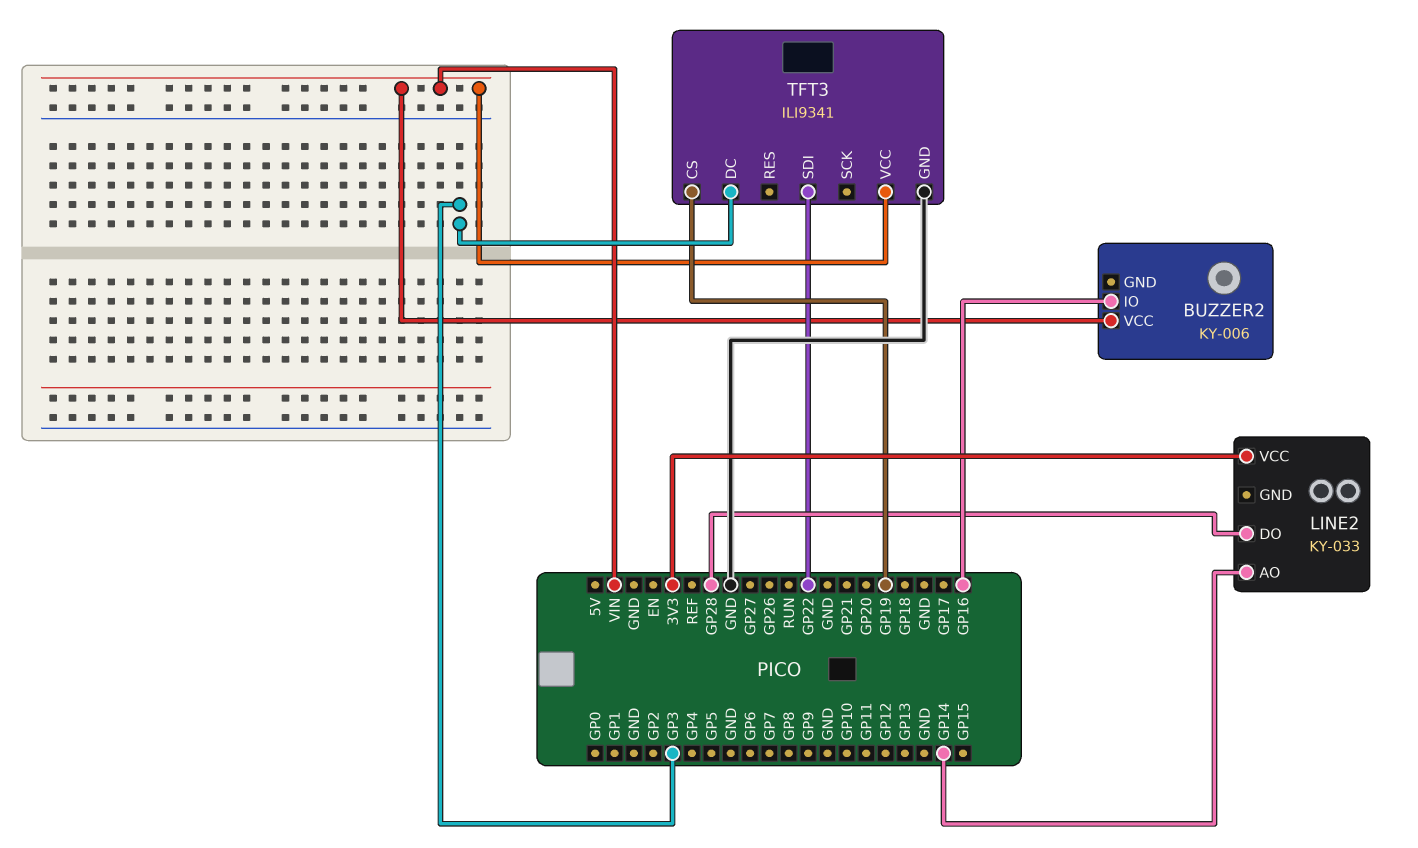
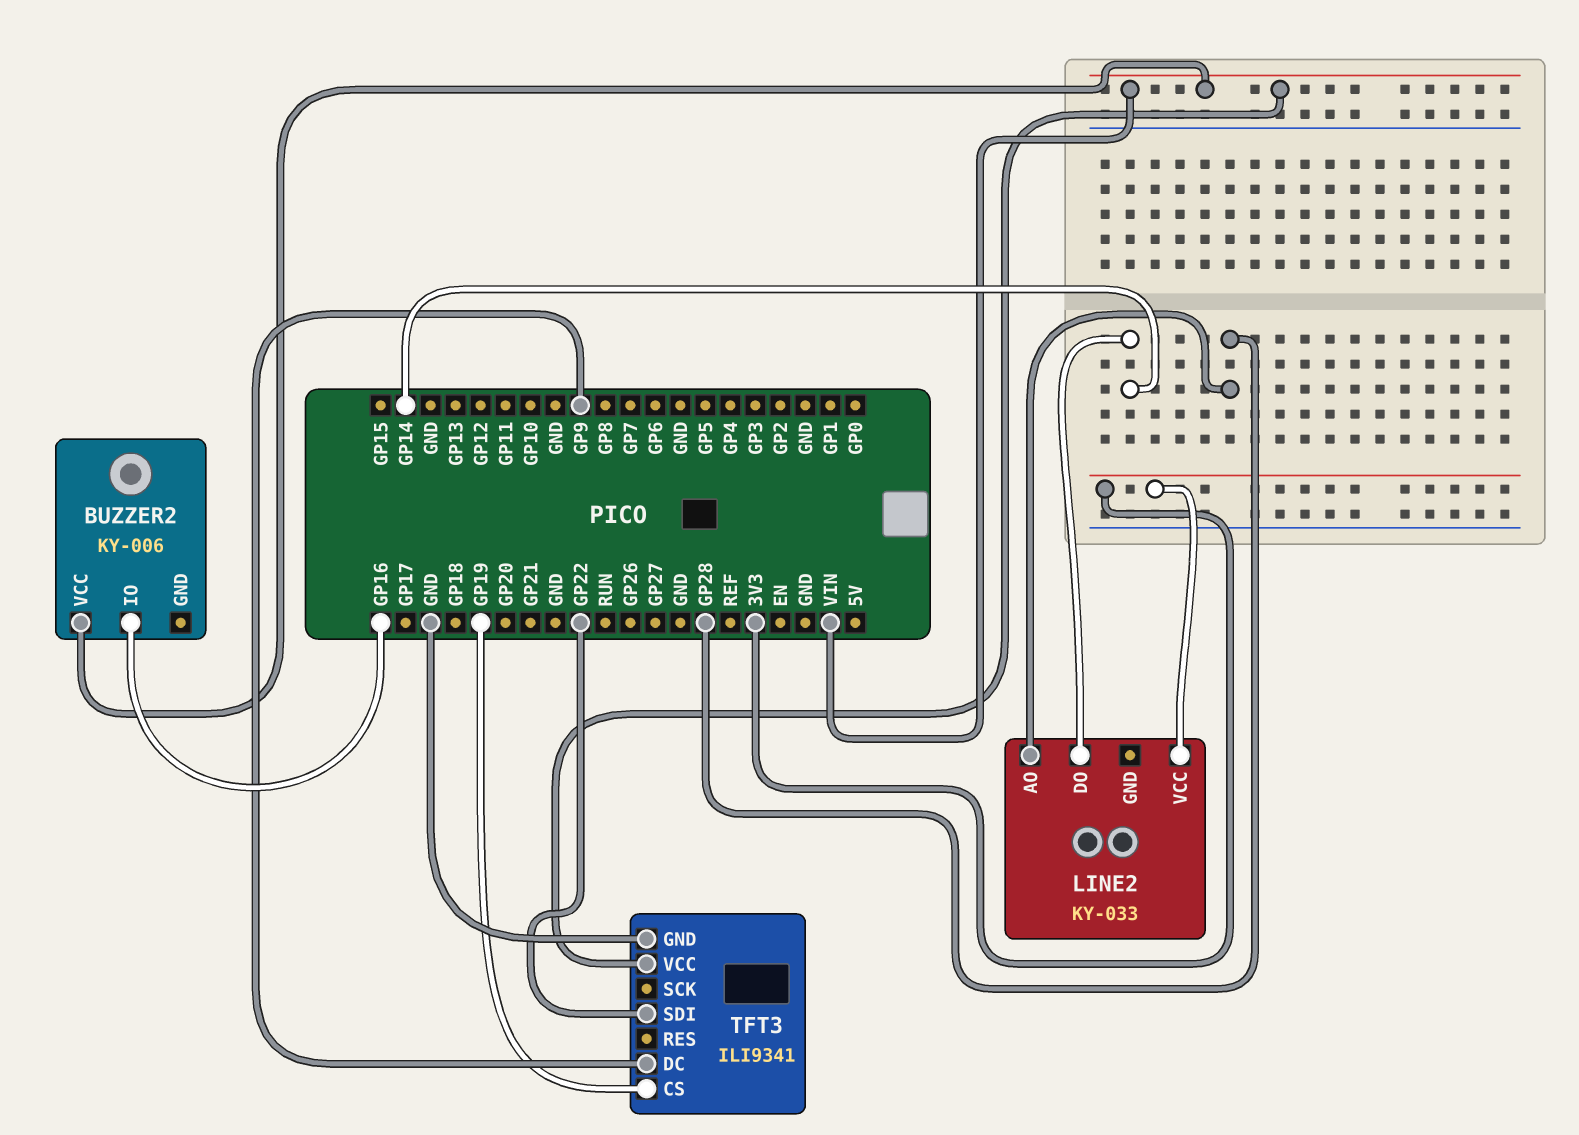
LINE2 pin AO: GP14 -> GP28
LINE2 pin DO: GP28 -> GP14
TFT3 pin DC: GP3 -> GP9

